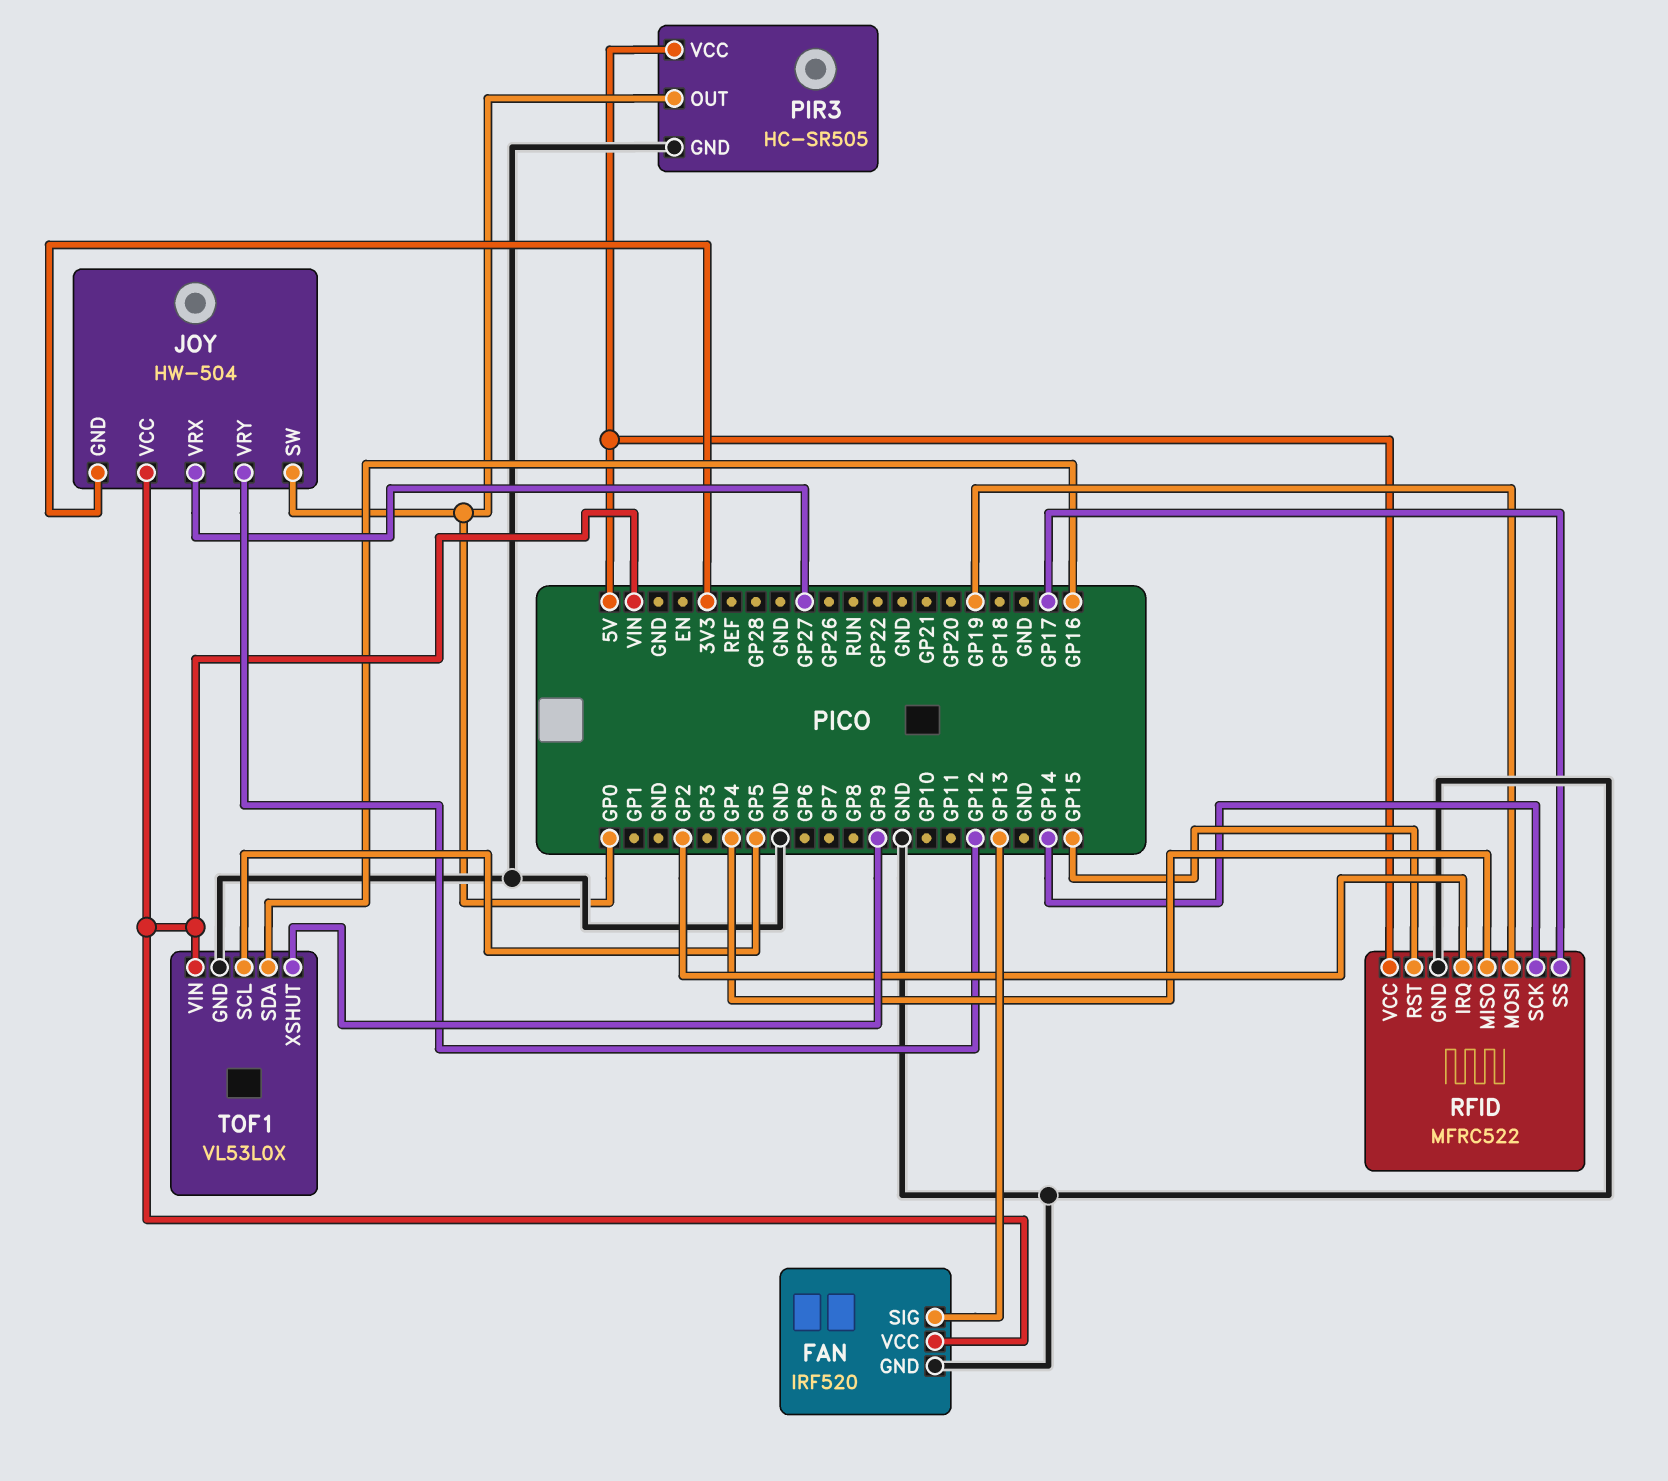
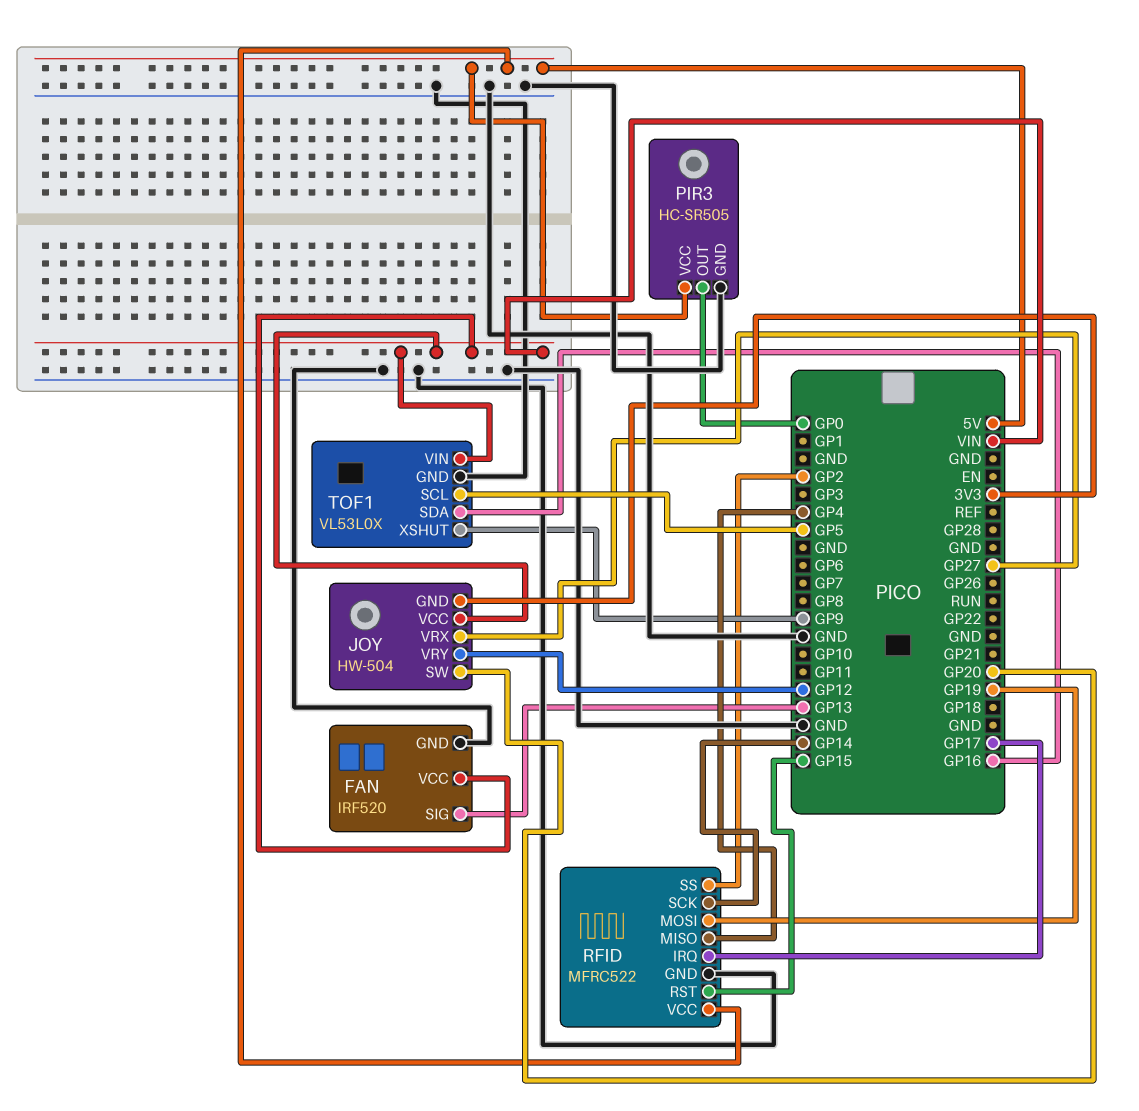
JOY pin SW: GP0 -> GP20
RFID pin IRQ: GP2 -> GP17
RFID pin SS: GP17 -> GP2

